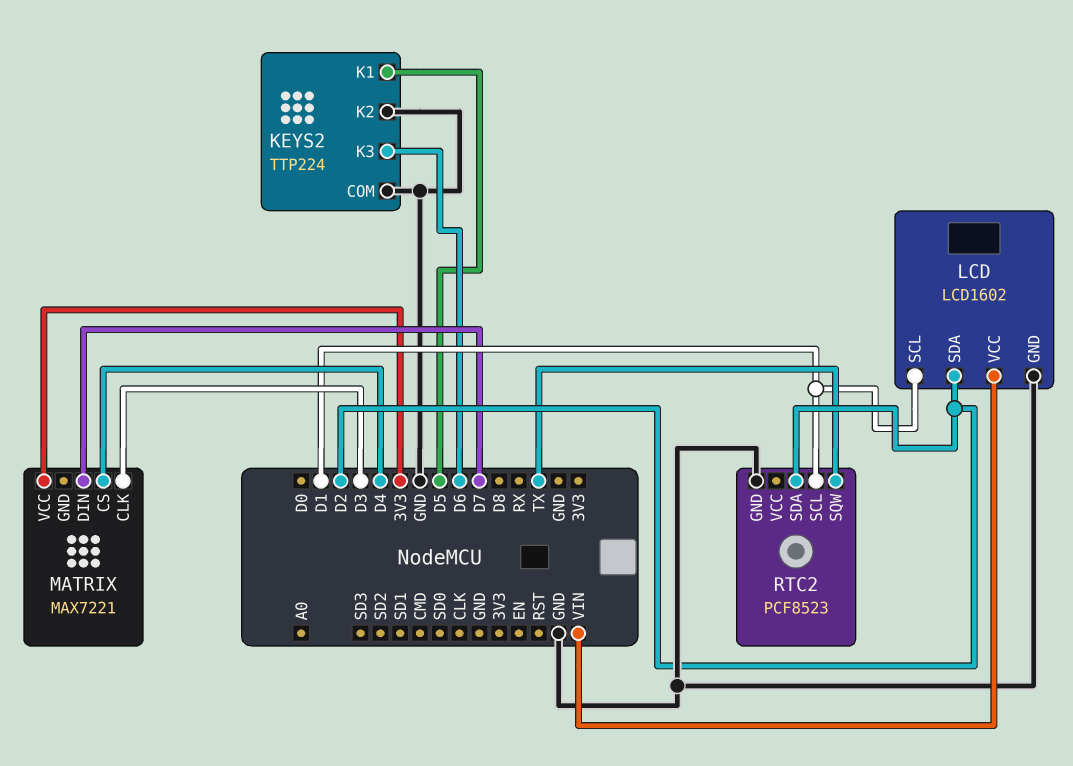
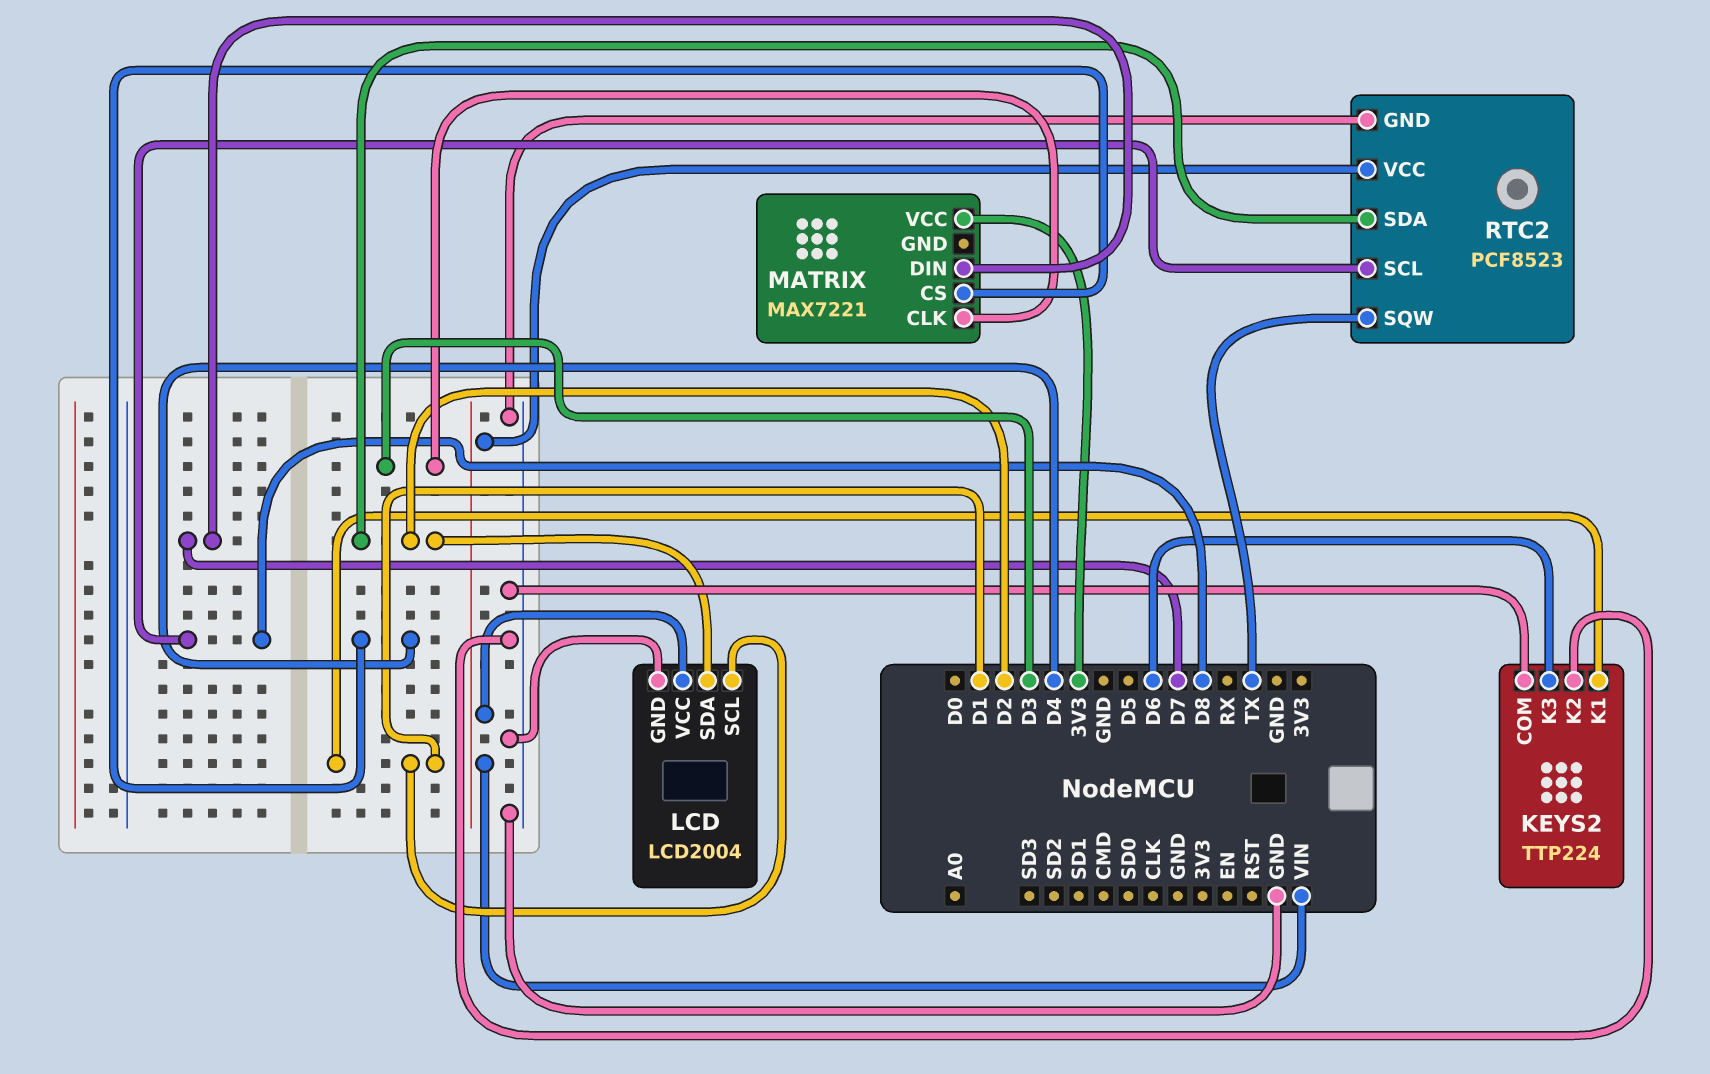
KEYS2 pin K1: D5 -> D1
LCD: LCD1602 -> LCD2004
RTC2 pin SCL: D1 -> D8
RTC2 pin VCC: none -> VIN

